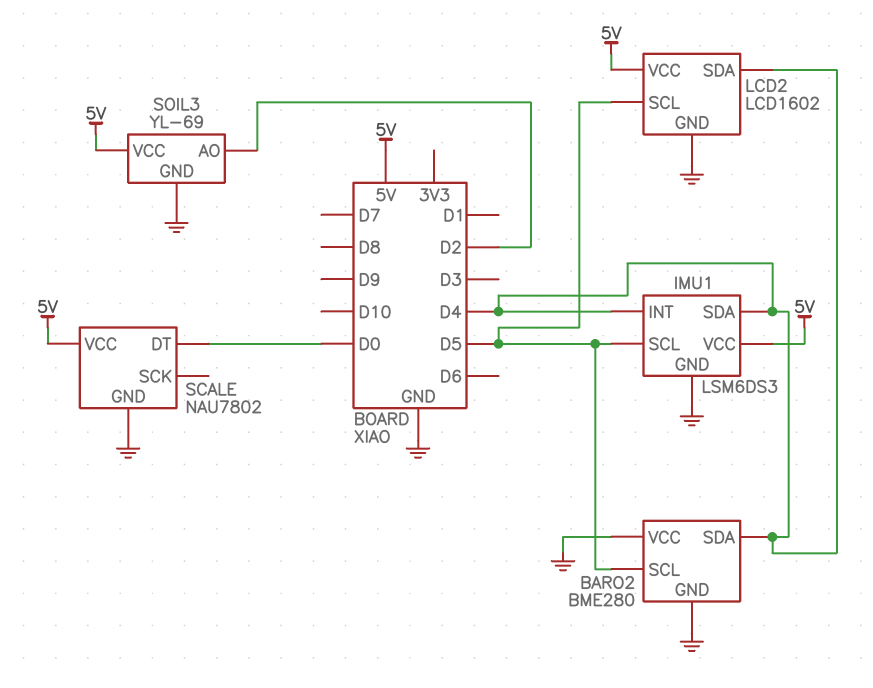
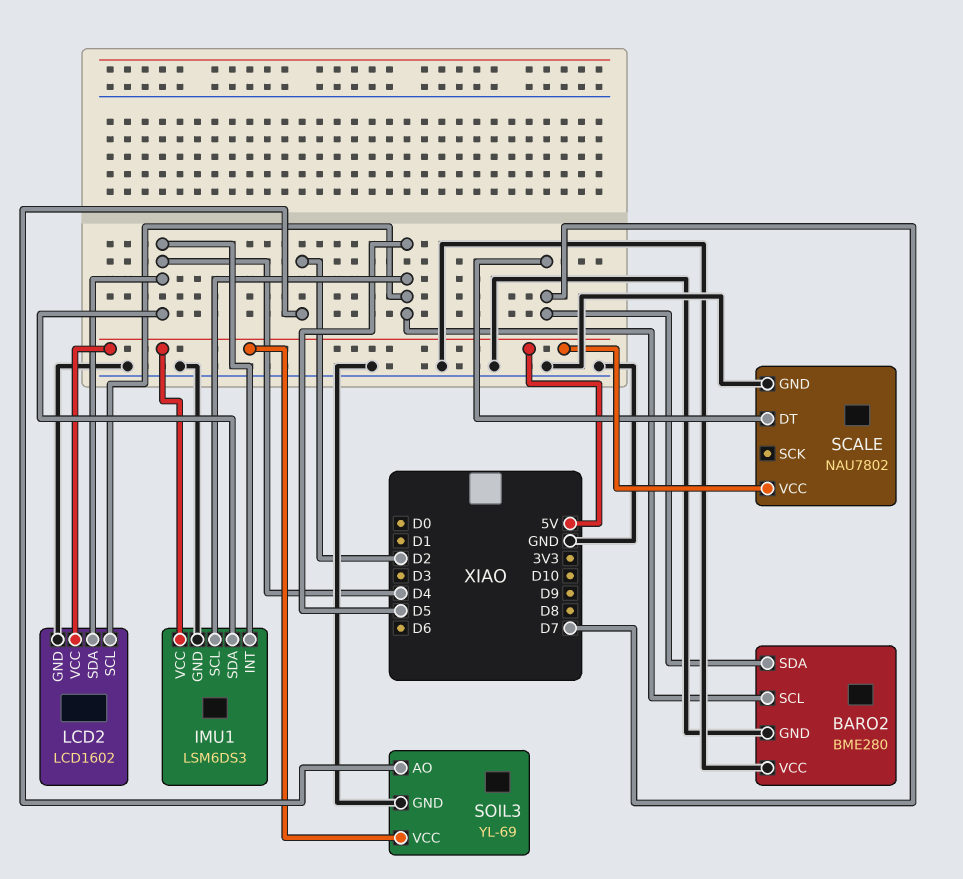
BARO2 pin SDA: D4 -> D7
SCALE pin DT: D0 -> D7

